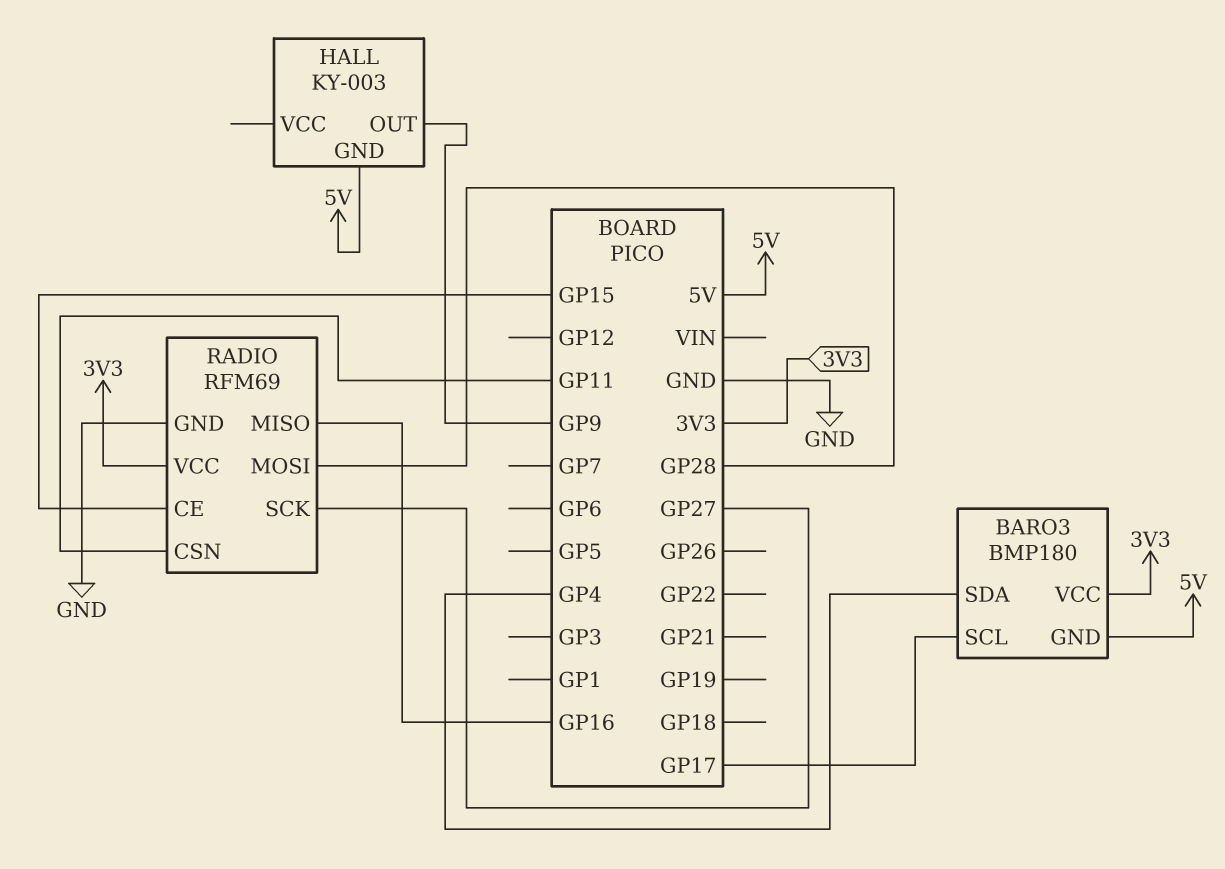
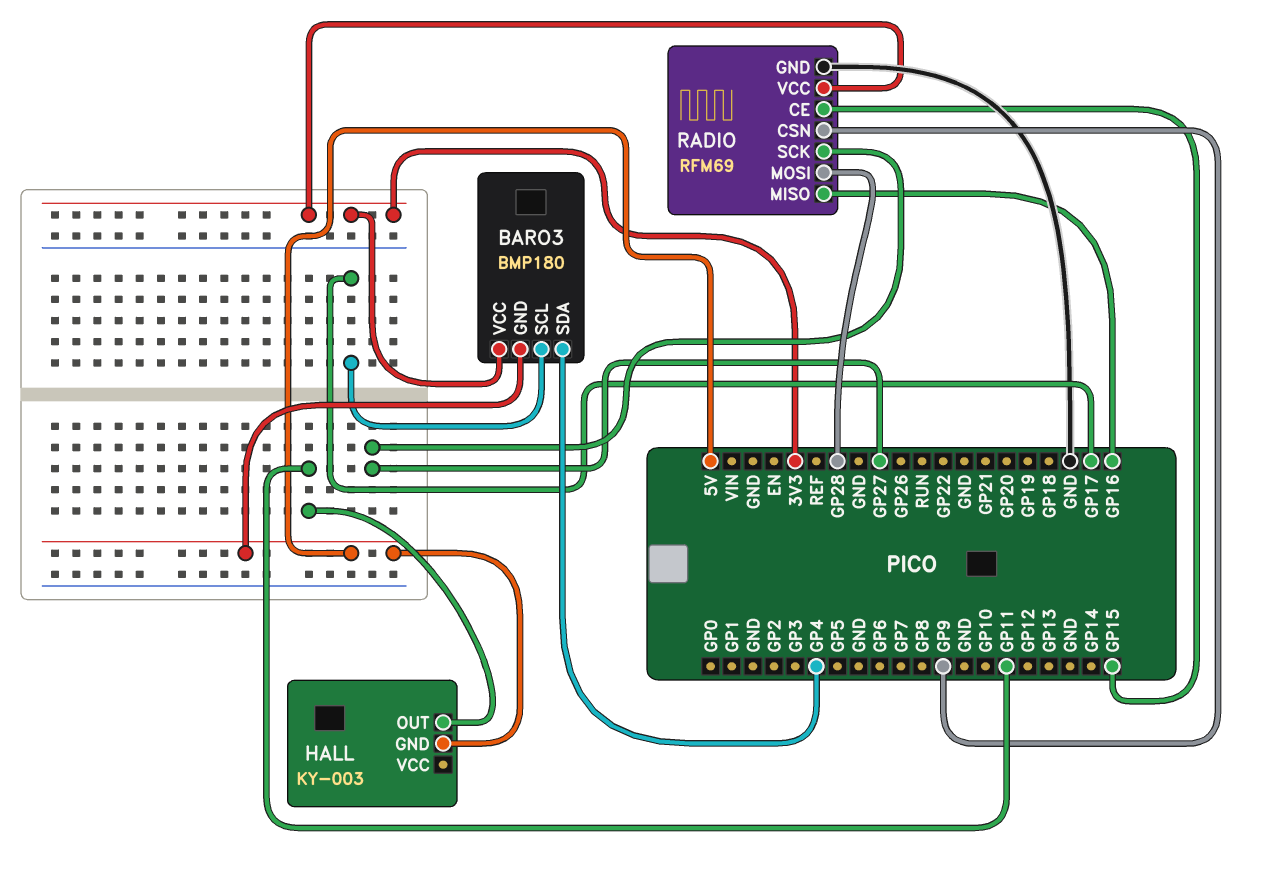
HALL pin OUT: GP9 -> GP11
RADIO pin CSN: GP11 -> GP9

